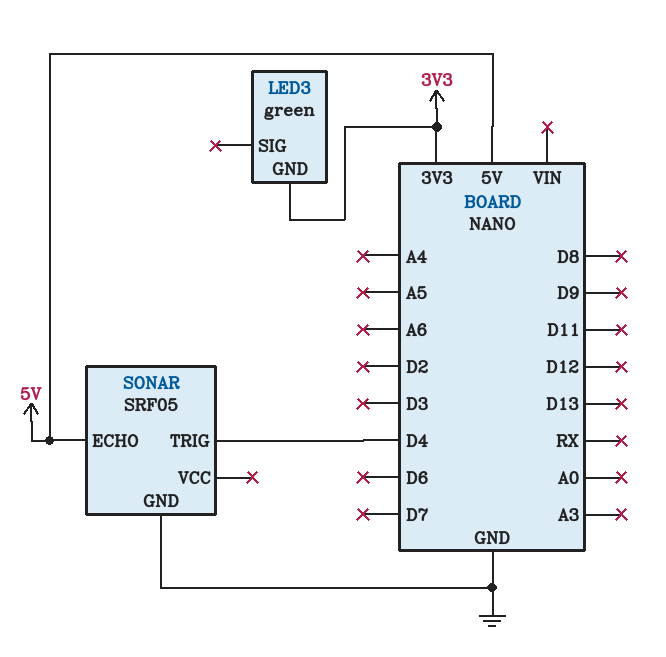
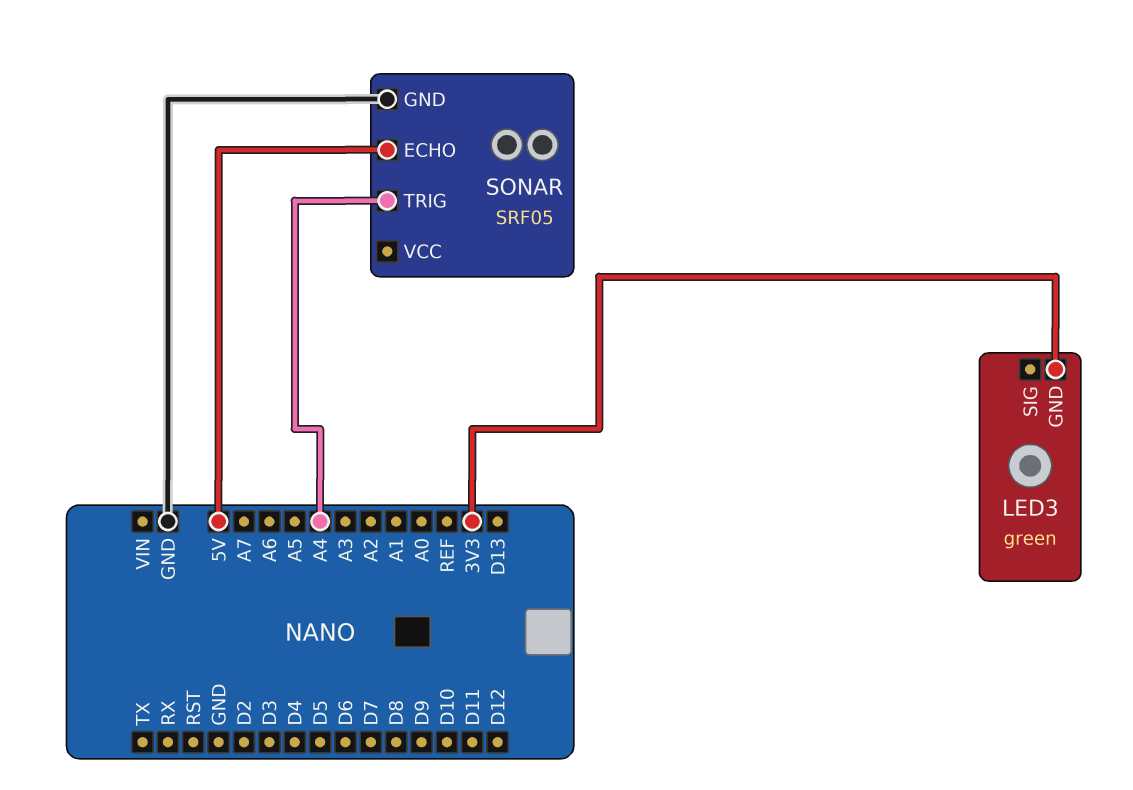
SONAR pin TRIG: D4 -> A4

